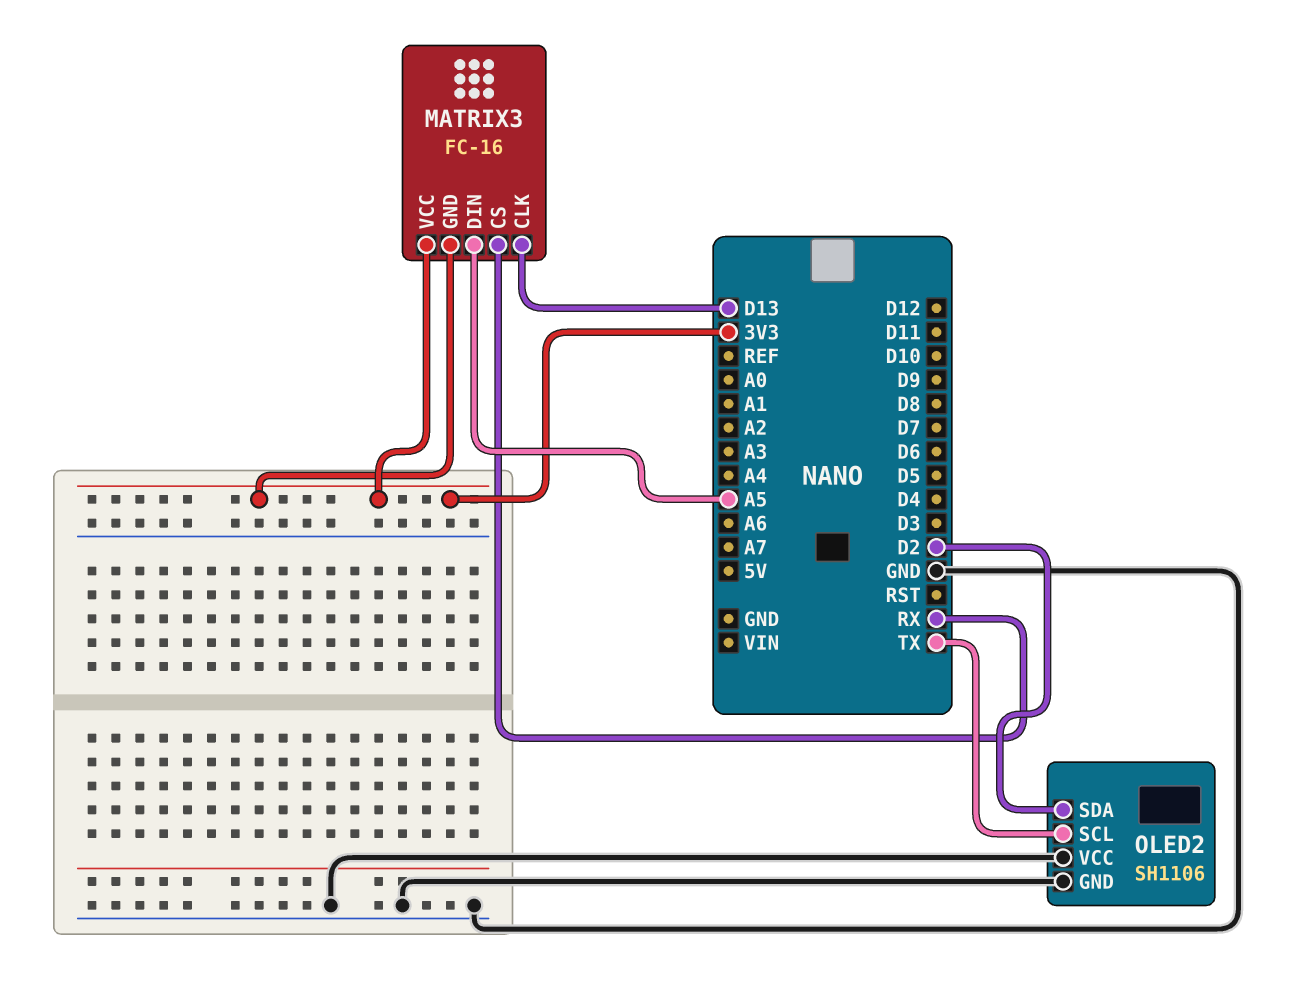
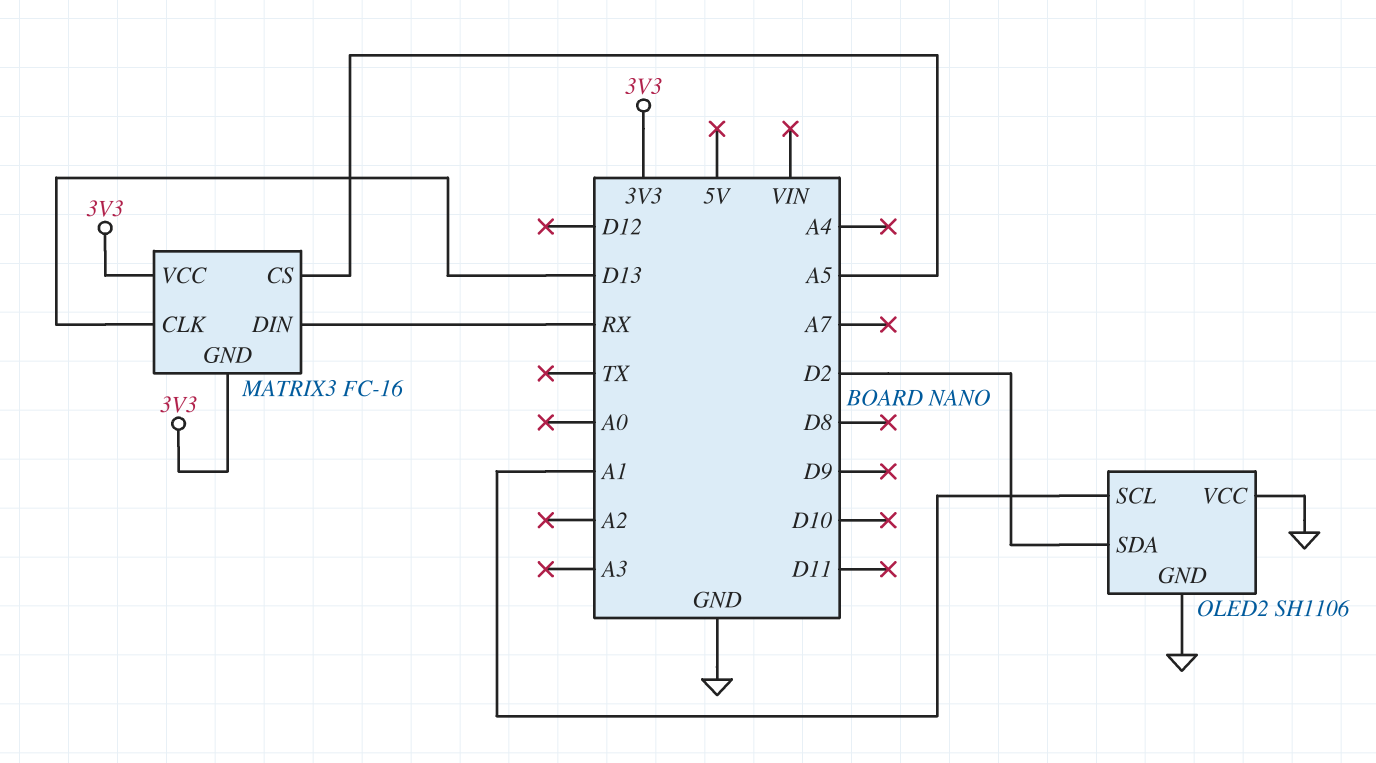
MATRIX3 pin CS: RX -> A5
MATRIX3 pin DIN: A5 -> RX
OLED2 pin SCL: TX -> A1

